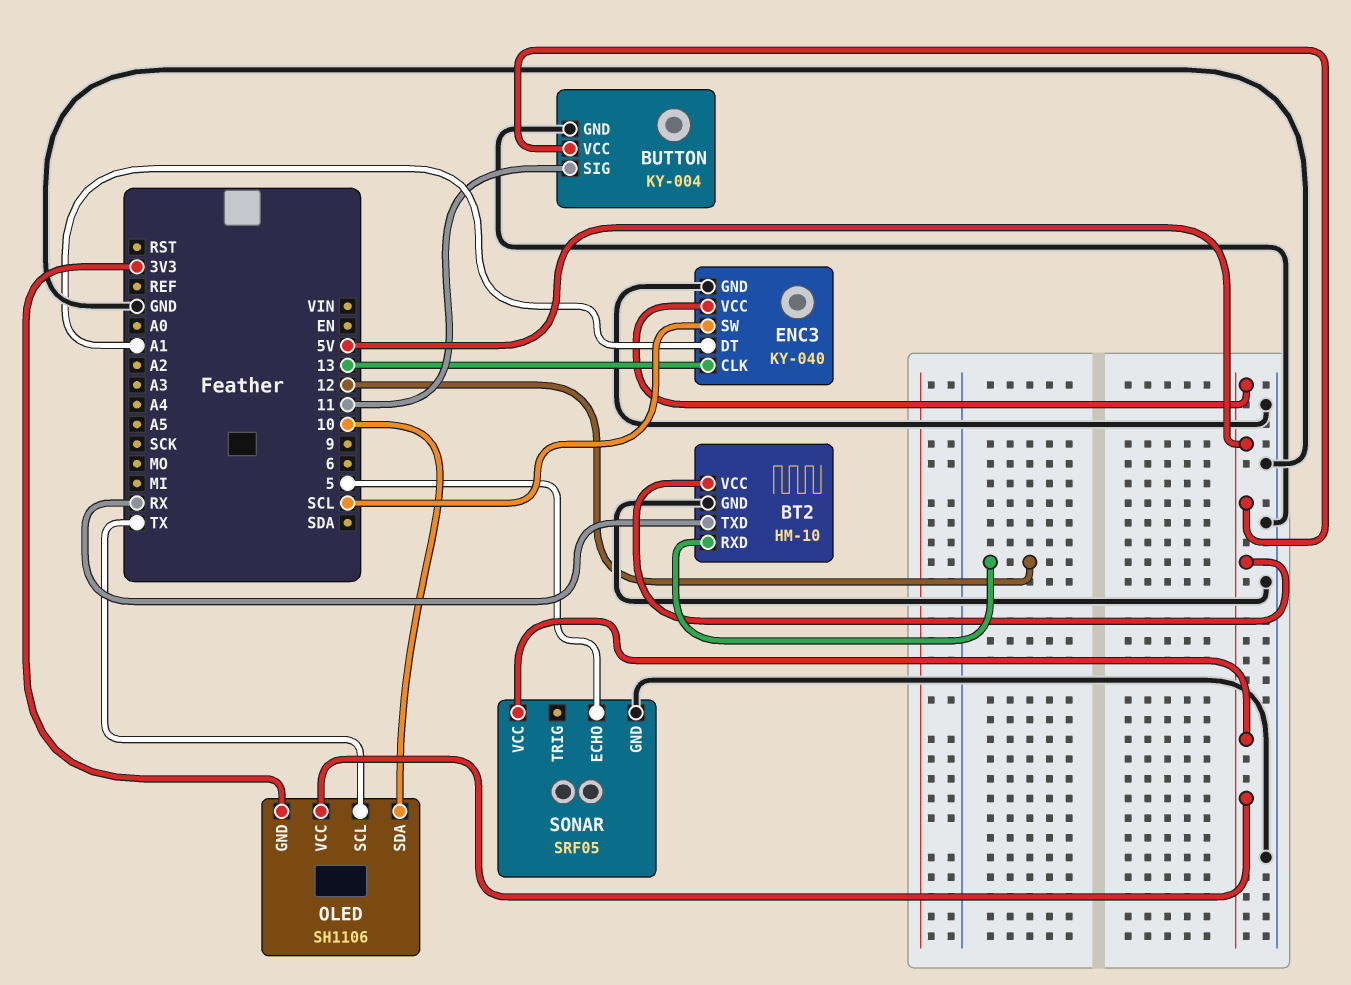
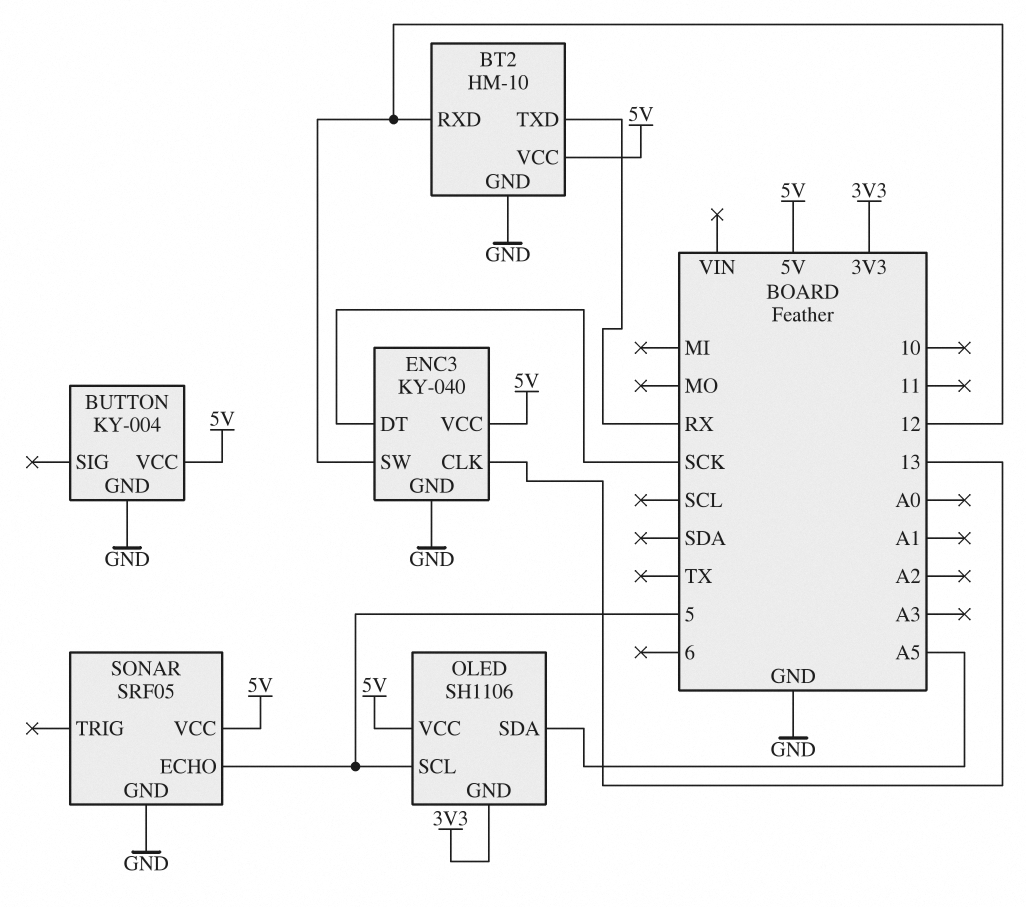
BUTTON pin SIG: 11 -> none
ENC3 pin DT: A1 -> SCK
ENC3 pin SW: SCL -> 12
OLED pin SCL: TX -> 5
OLED pin SDA: 10 -> A5

